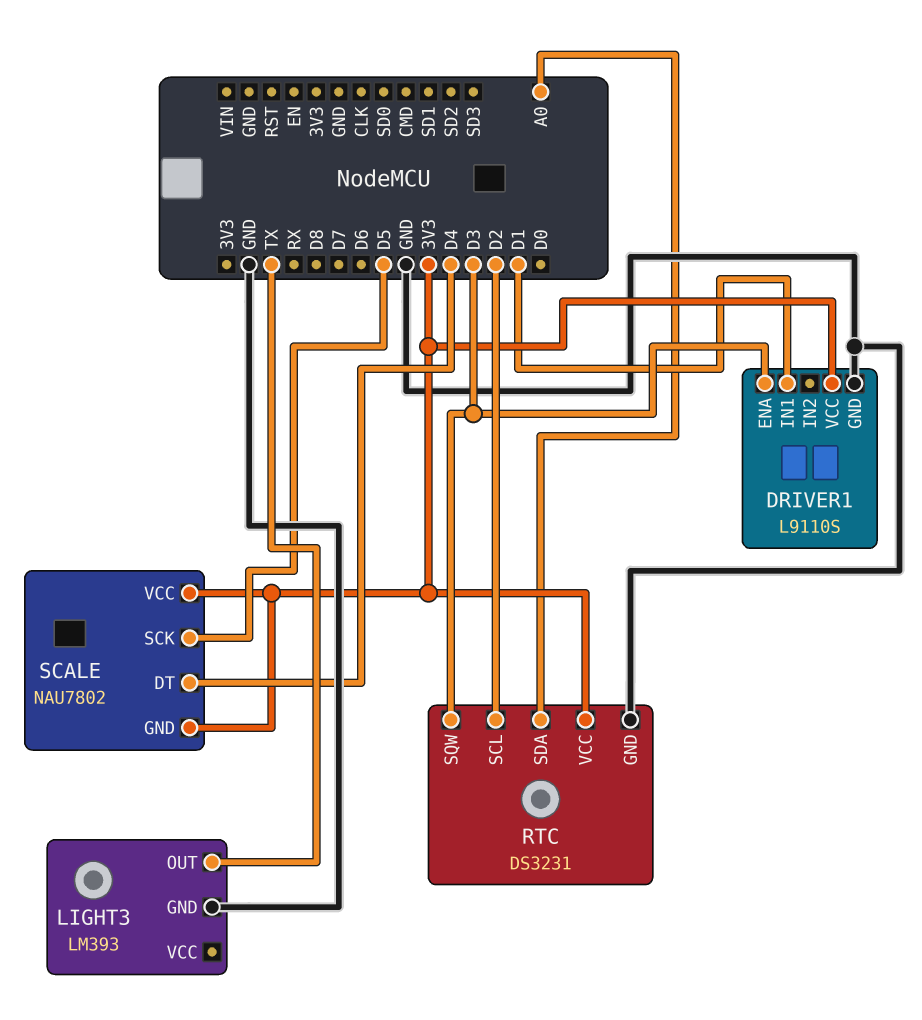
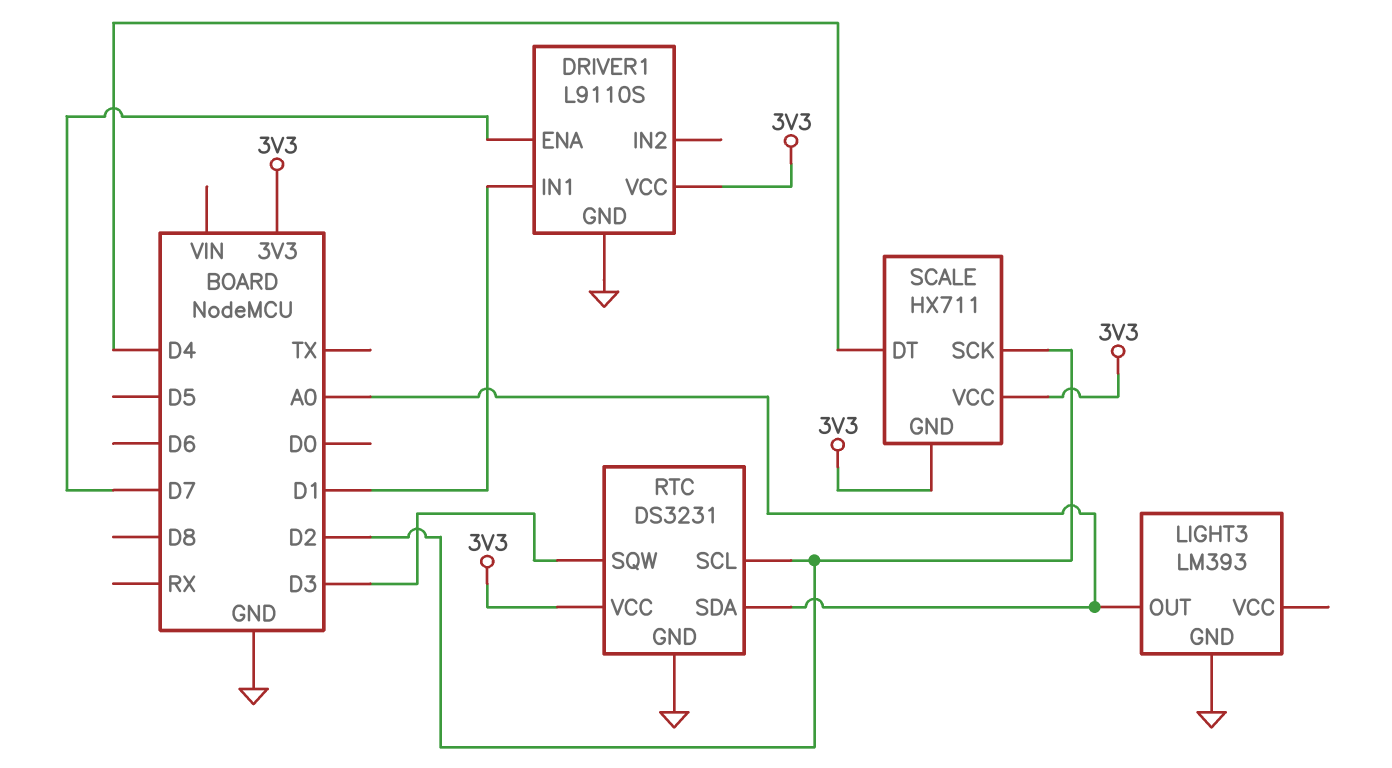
DRIVER1 pin ENA: D3 -> D7
LIGHT3 pin OUT: TX -> A0
SCALE: NAU7802 -> HX711
SCALE pin SCK: D5 -> D2

